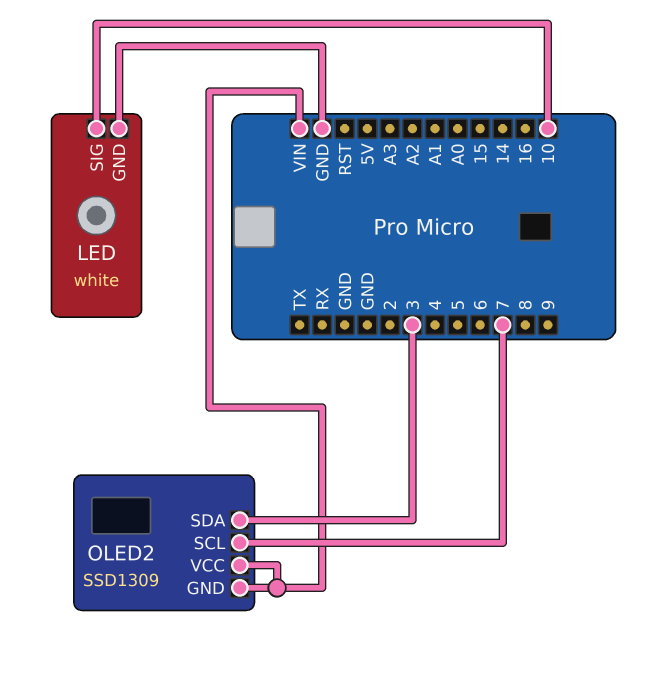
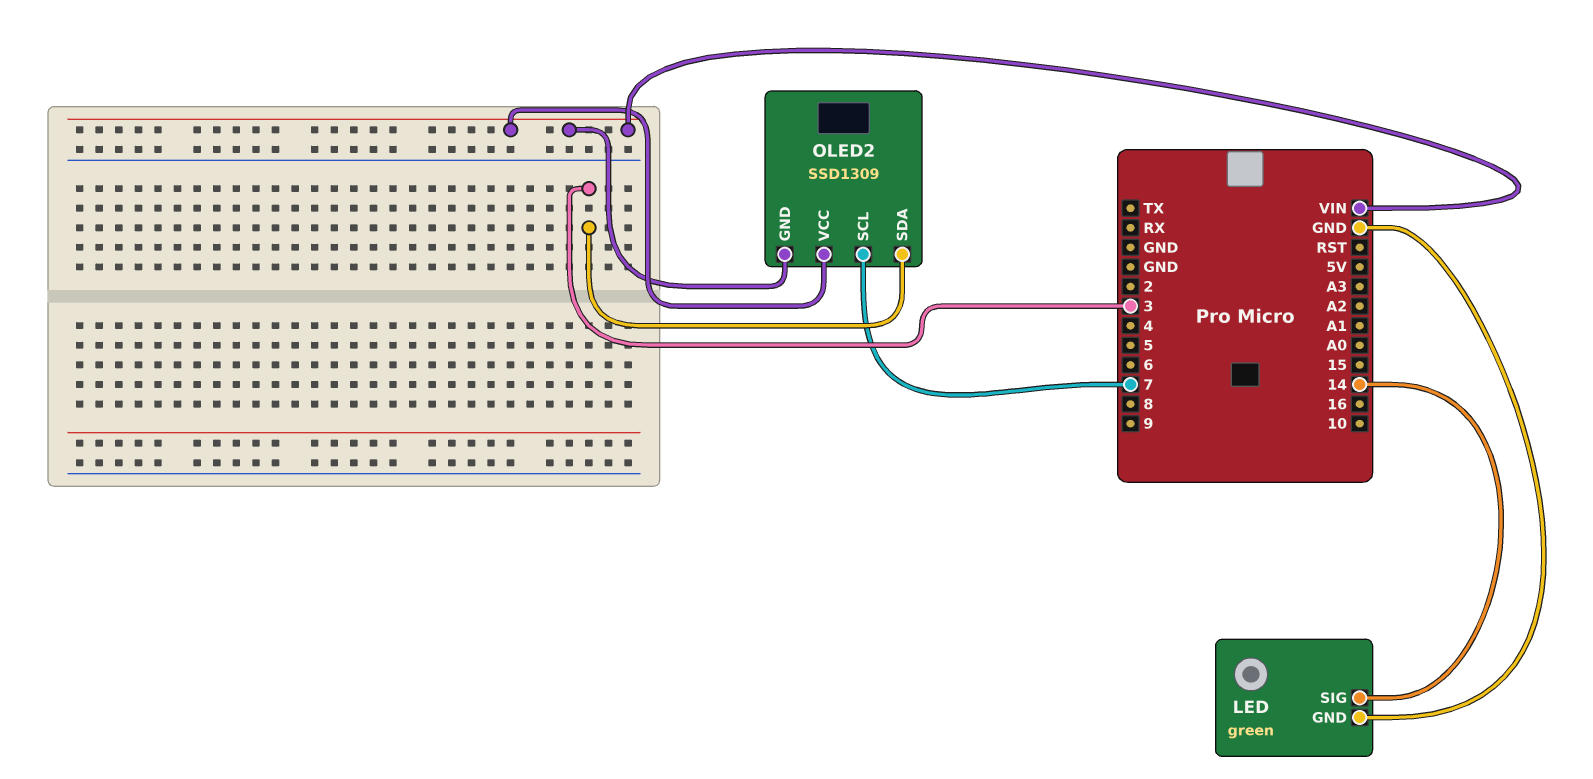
LED: white -> green
LED pin SIG: 10 -> 14

